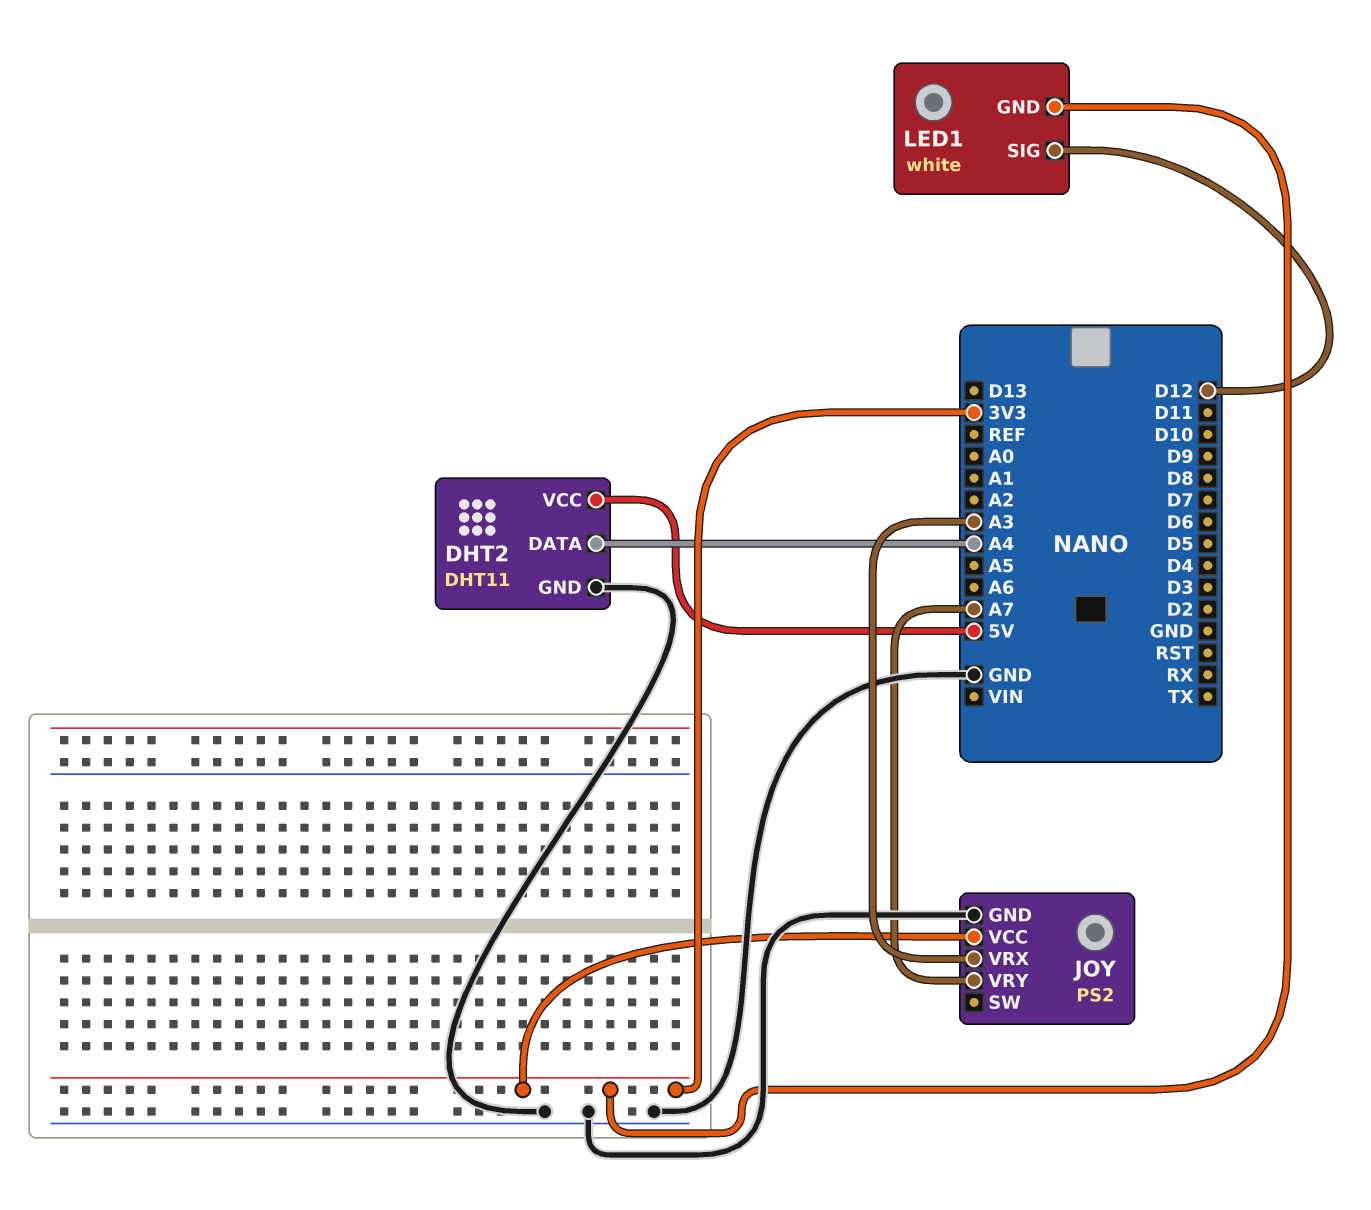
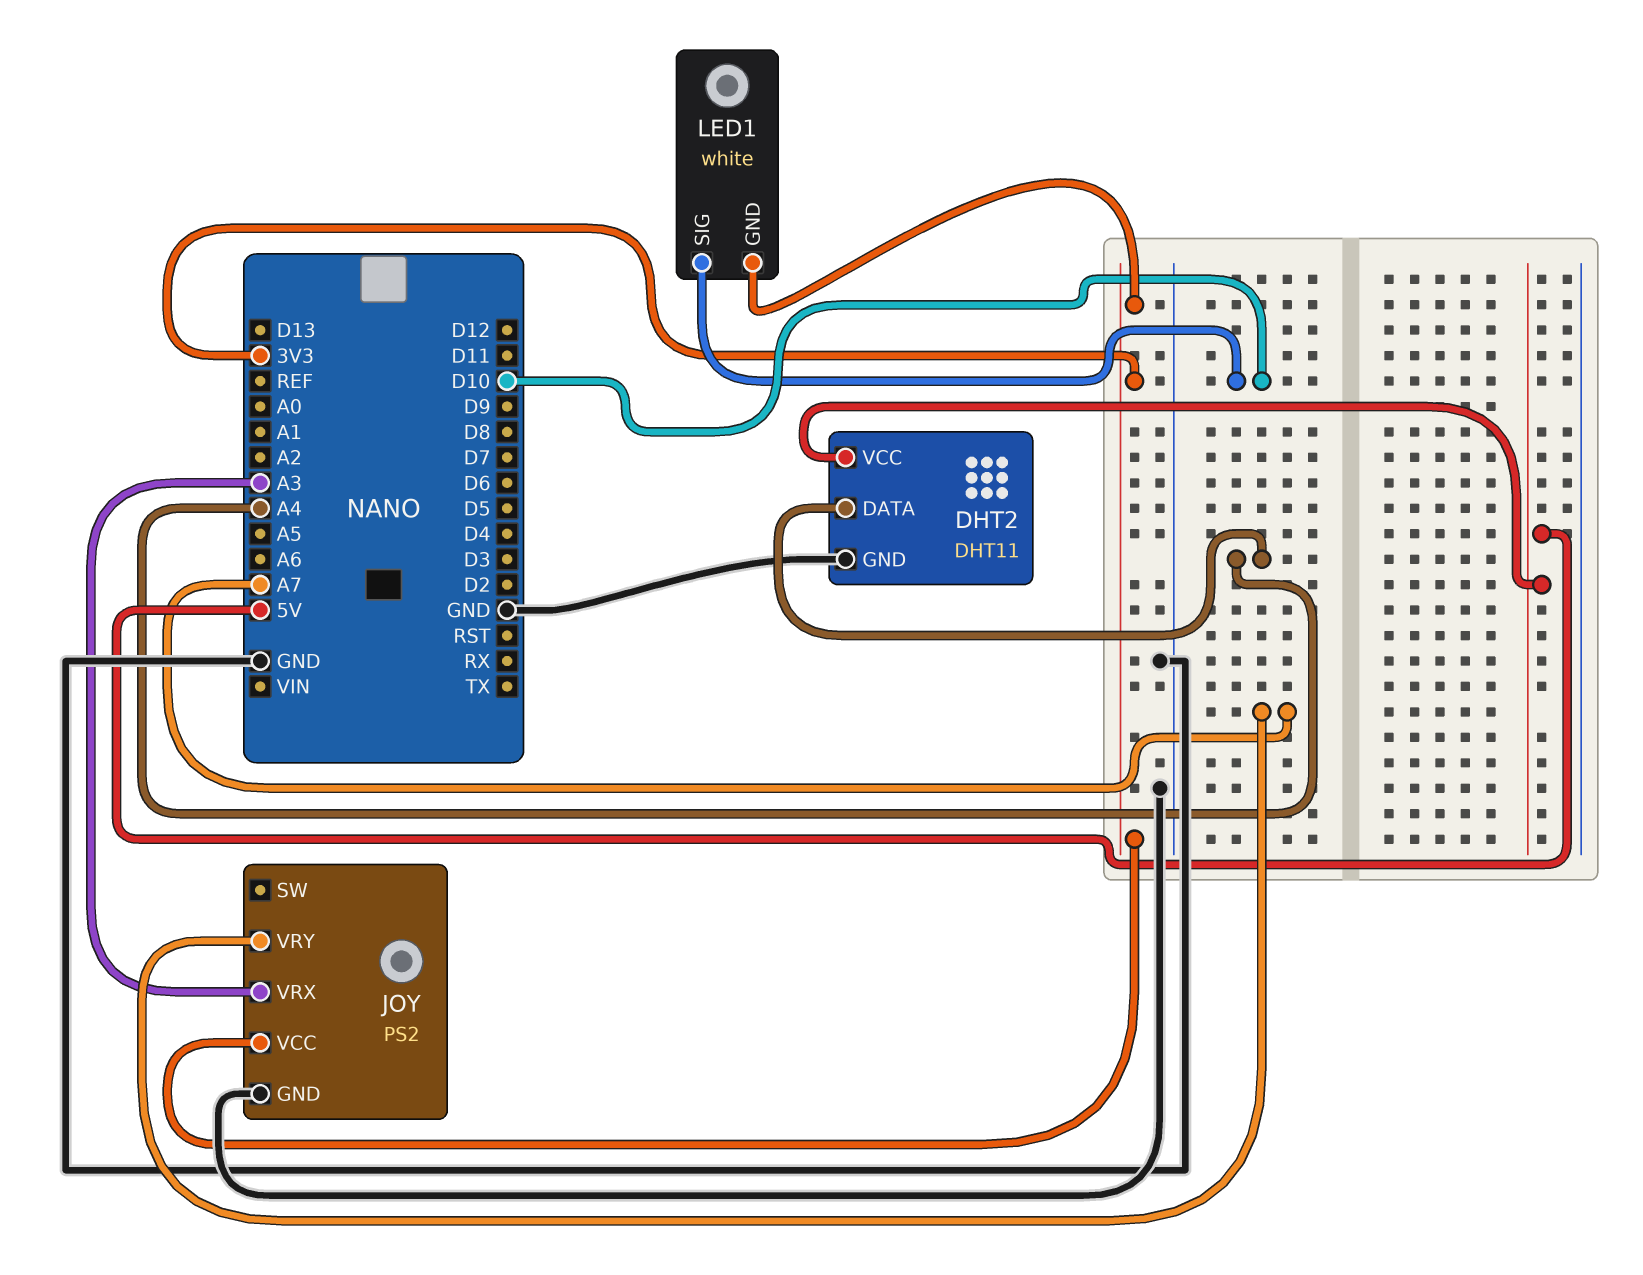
LED1 pin SIG: D12 -> D10

